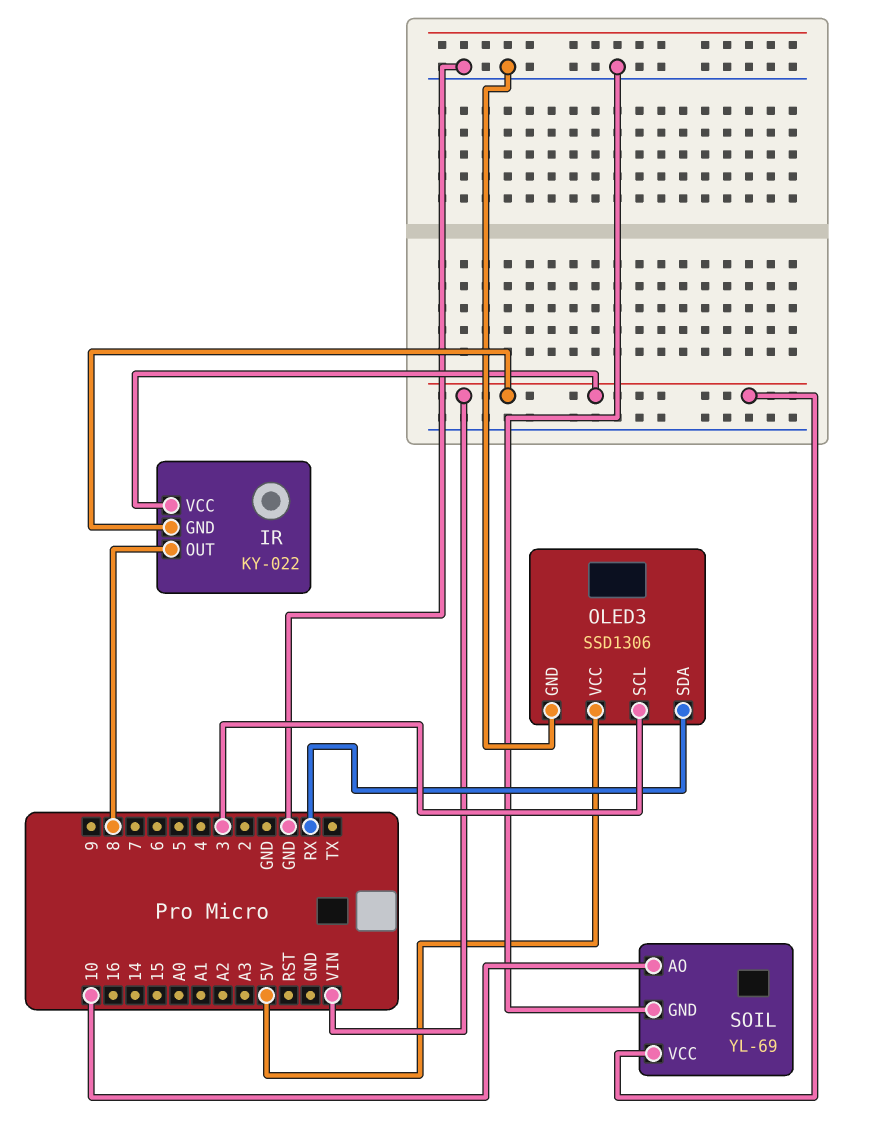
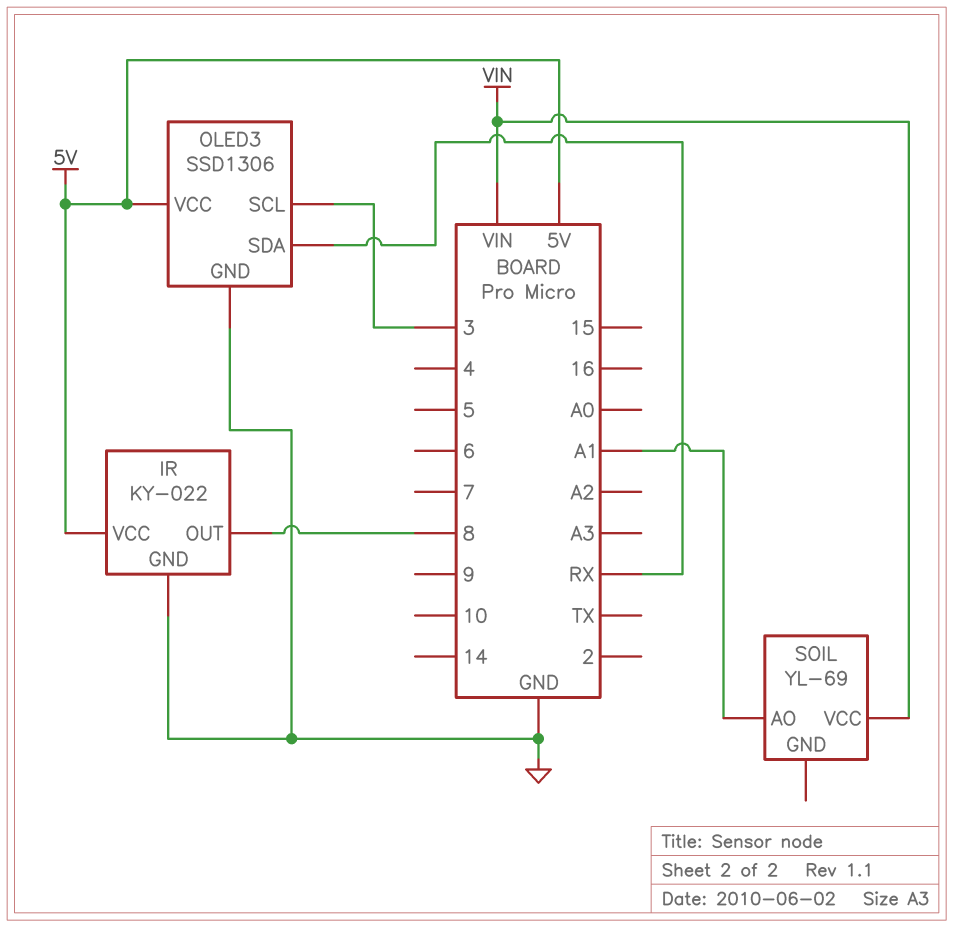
IR pin GND: VIN -> GND
IR pin VCC: VIN -> 5V
SOIL pin AO: 10 -> A1
SOIL pin GND: GND -> none

